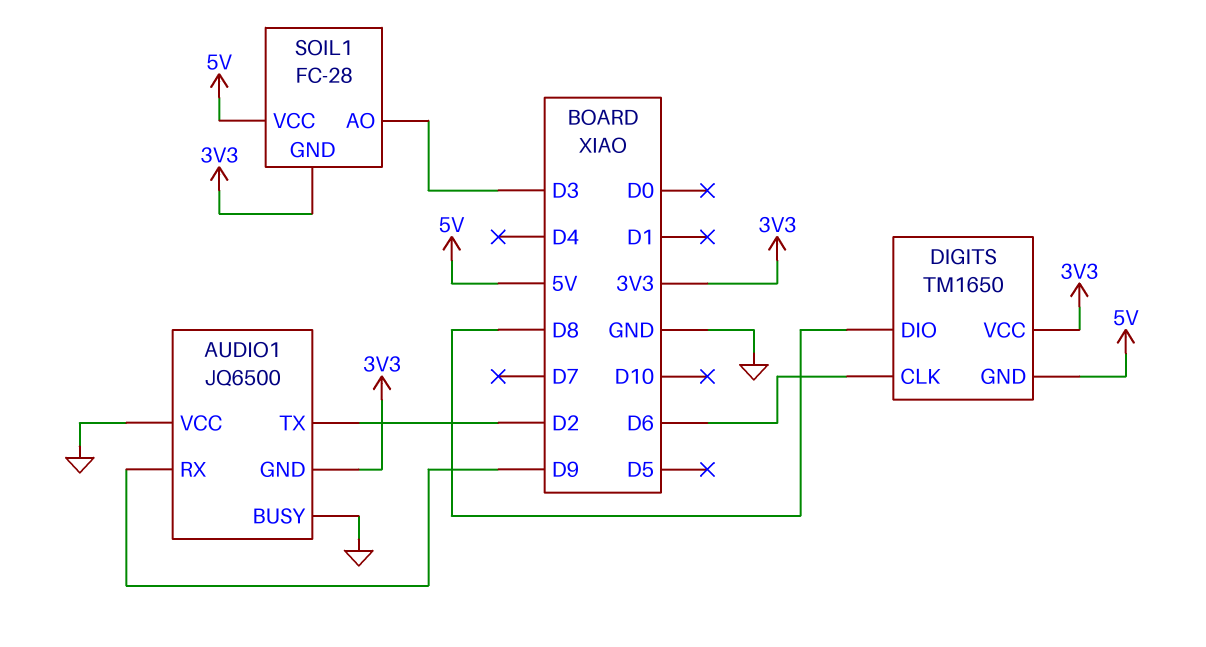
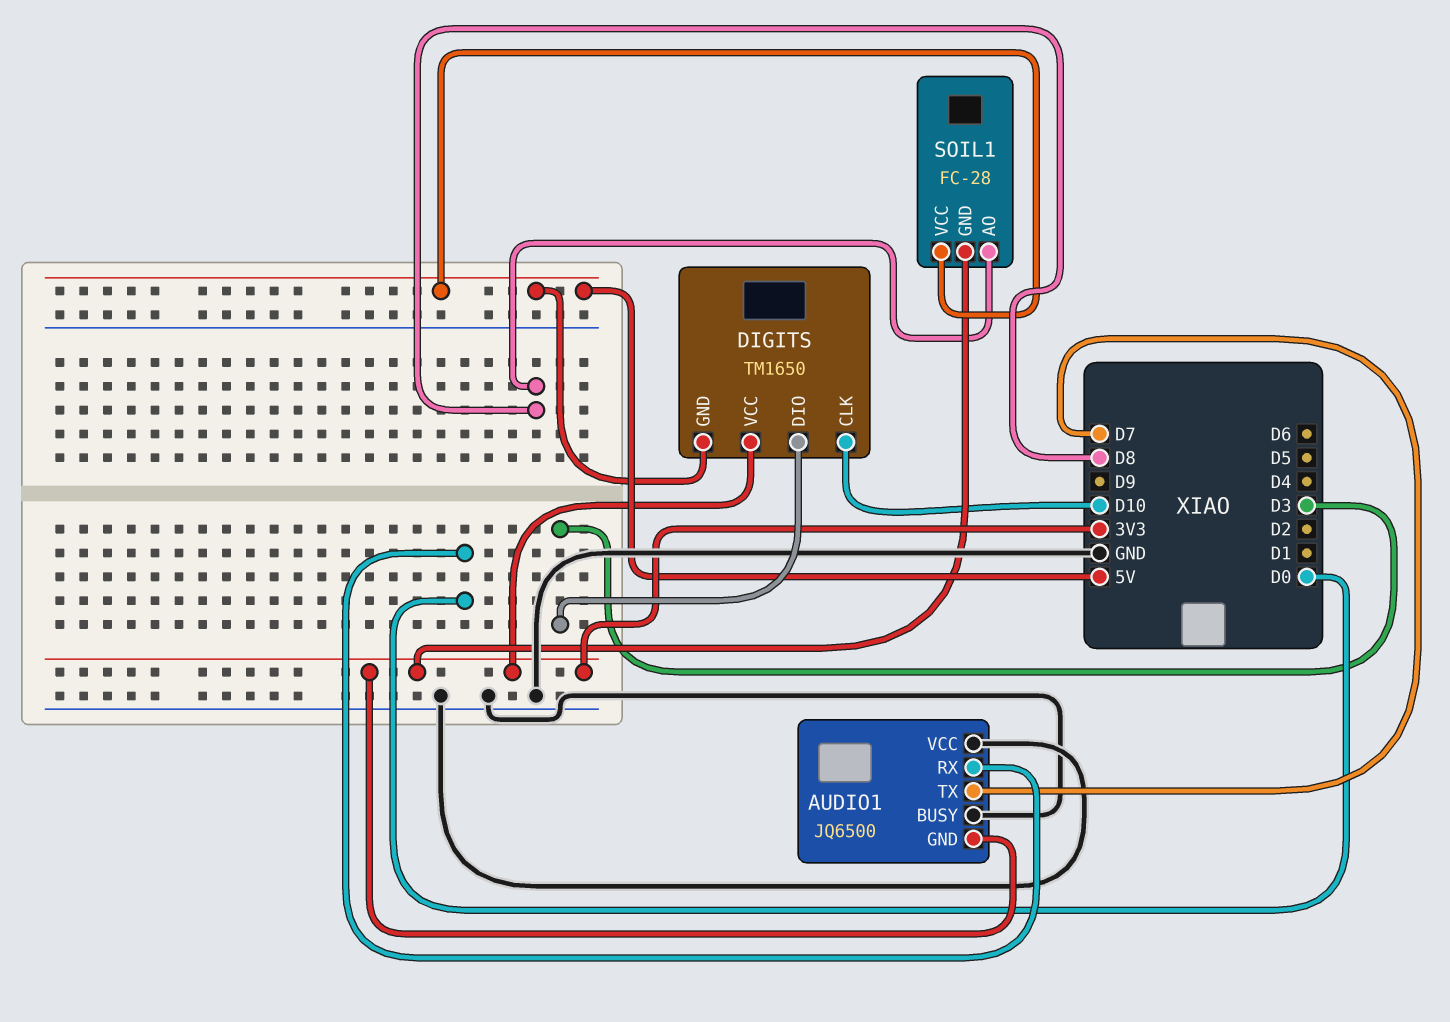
AUDIO1 pin RX: D9 -> D0
AUDIO1 pin TX: D2 -> D7
DIGITS pin CLK: D6 -> D10
DIGITS pin DIO: D8 -> D3
SOIL1 pin AO: D3 -> D8

